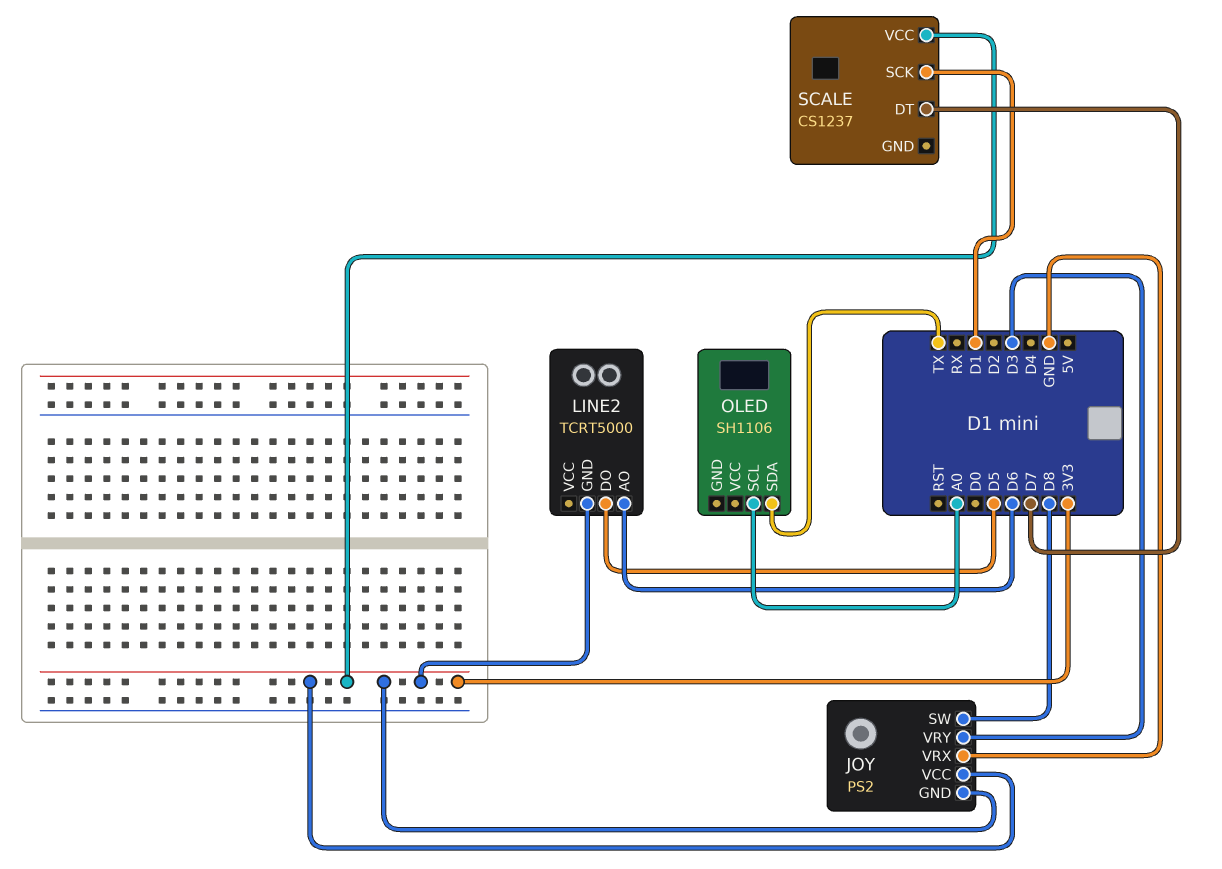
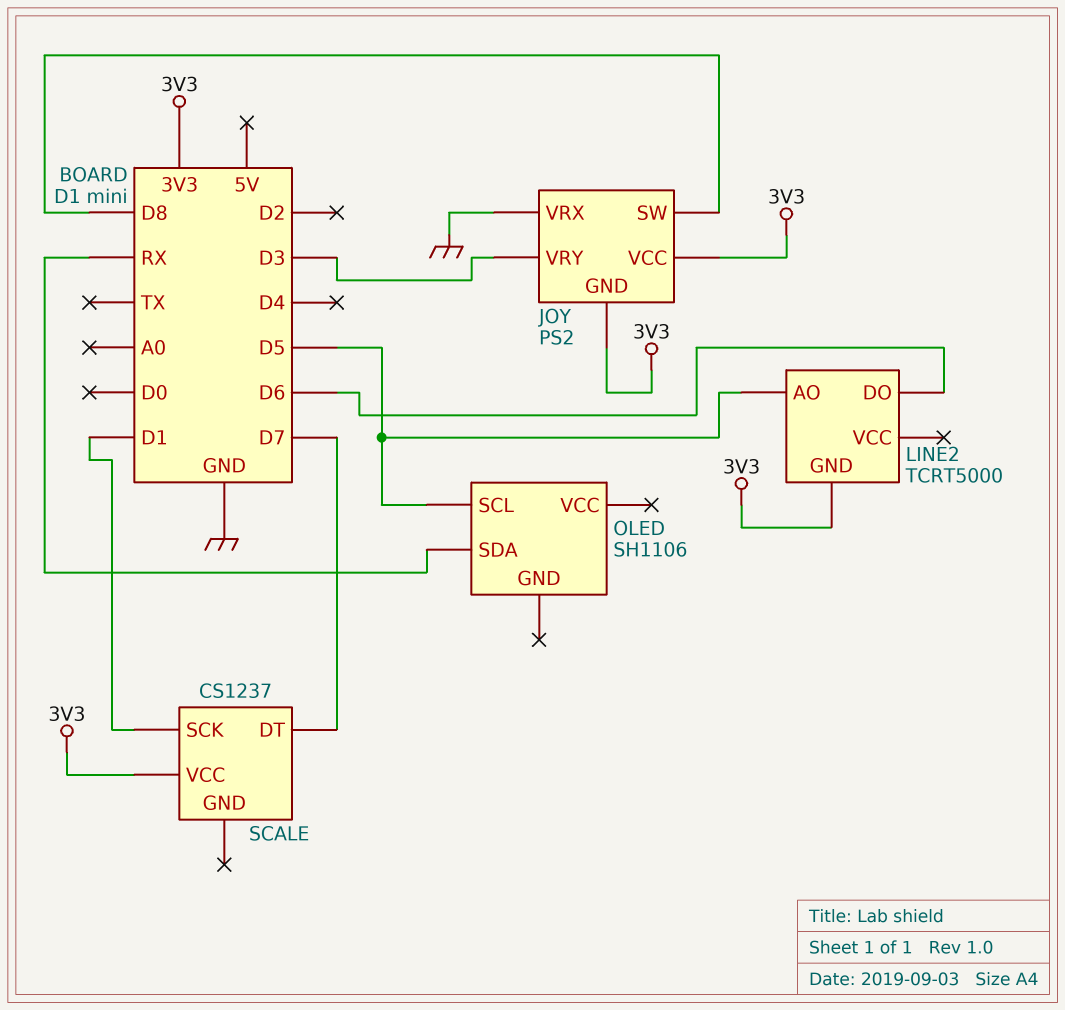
LINE2 pin AO: D6 -> D5
LINE2 pin DO: D5 -> D6
OLED pin SCL: A0 -> D5
OLED pin SDA: TX -> RX

